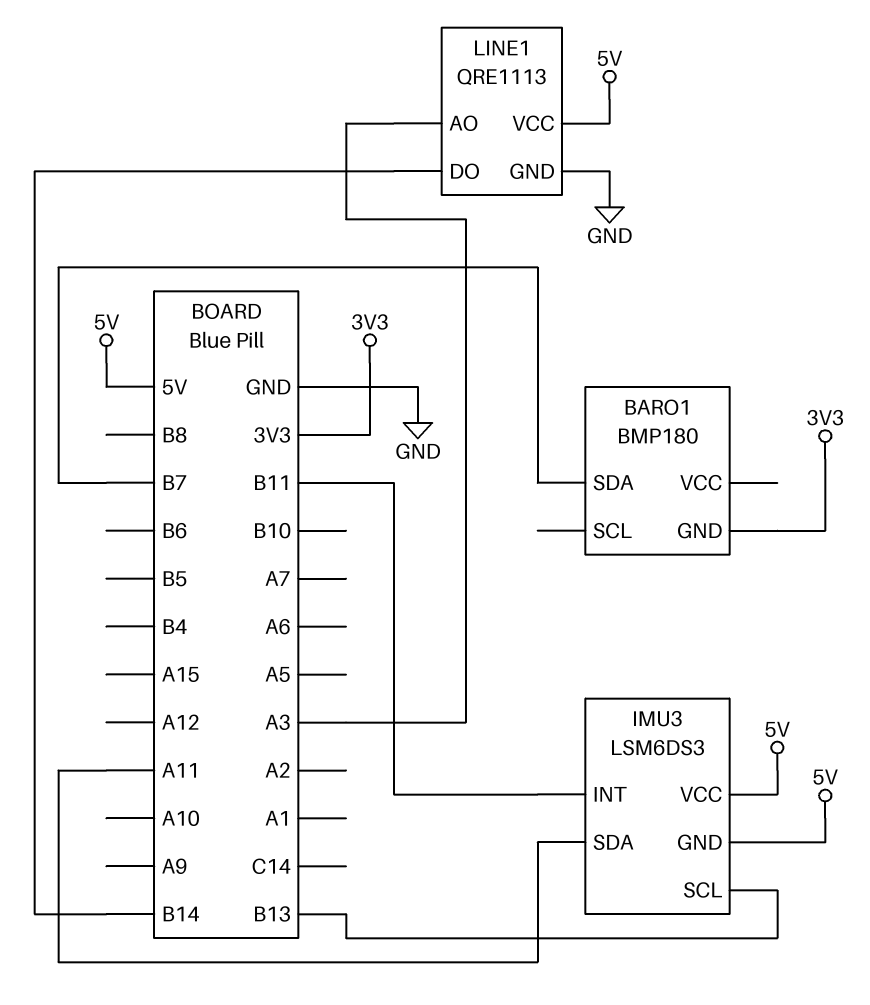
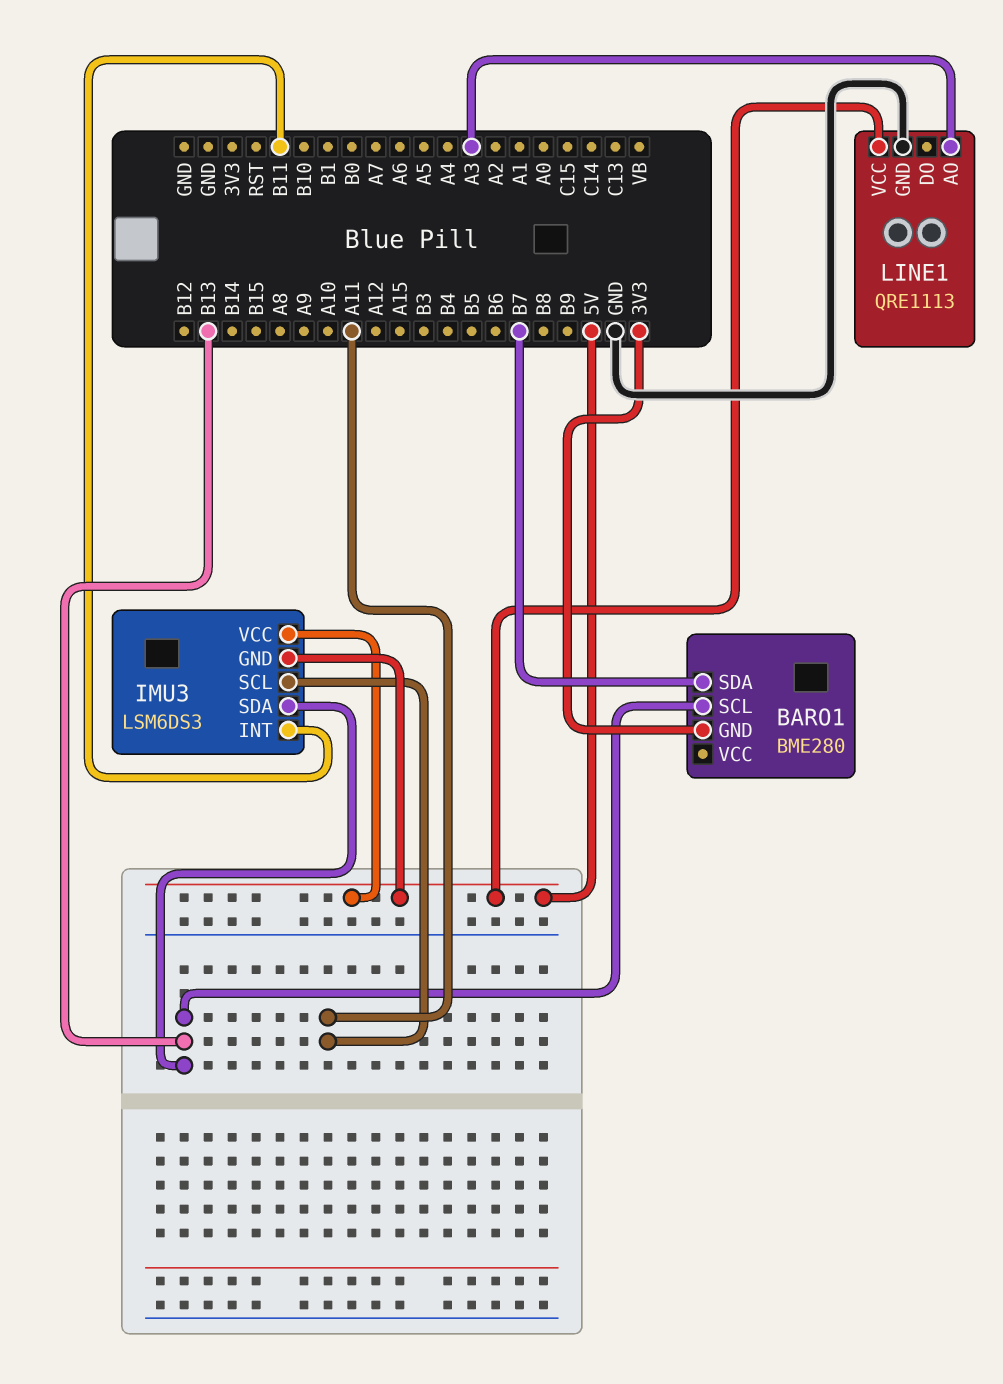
BARO1: BMP180 -> BME280
BARO1 pin SCL: none -> B13
IMU3 pin SCL: B13 -> A11
IMU3 pin SDA: A11 -> B13
LINE1 pin DO: B14 -> none

